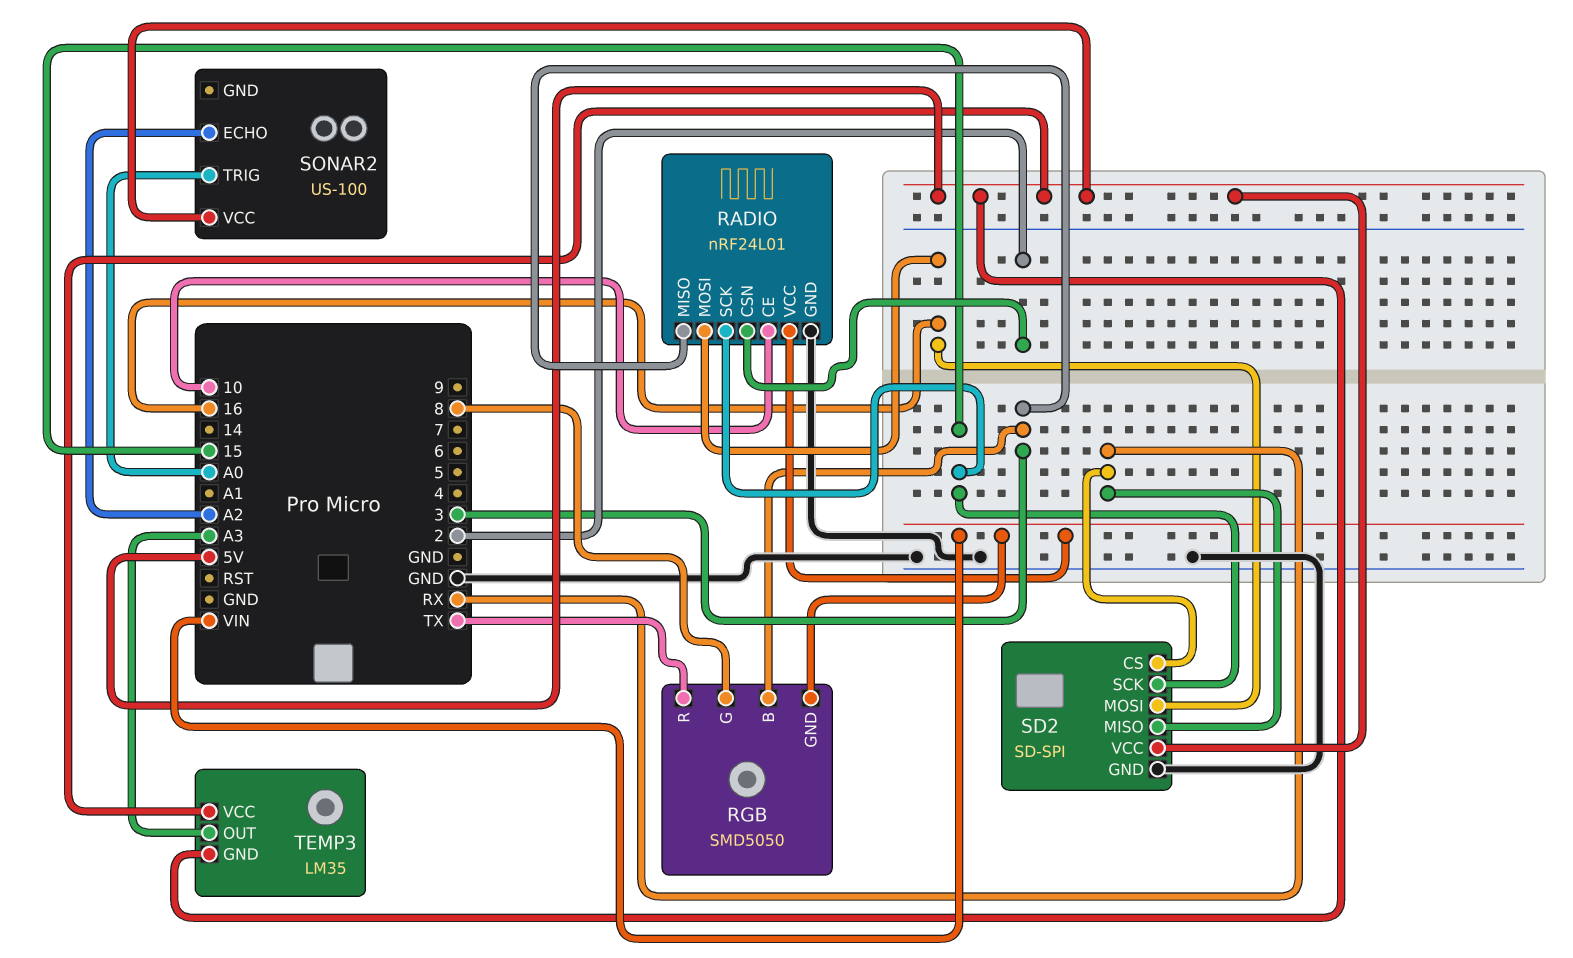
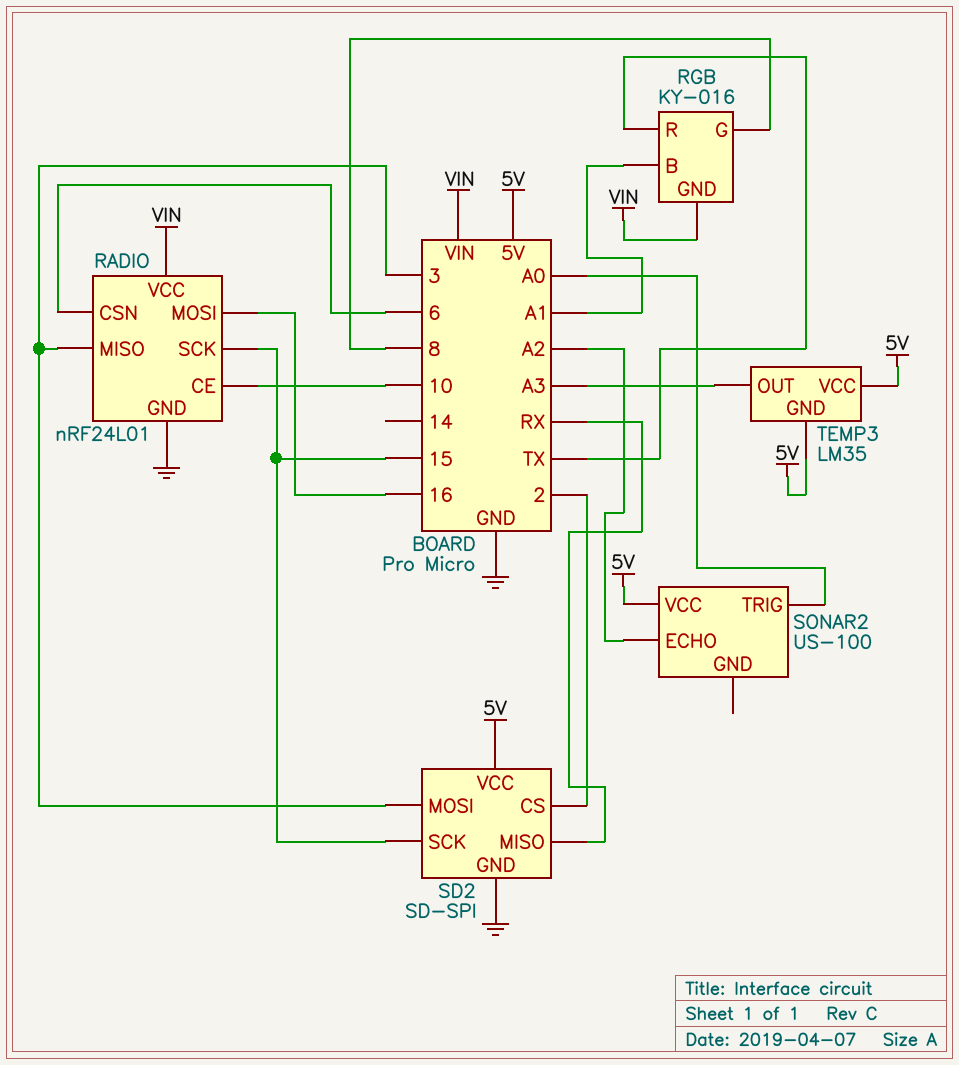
RADIO pin CSN: 2 -> 6
RGB: SMD5050 -> KY-016
RGB pin B: 3 -> A1
SD2 pin CS: RX -> 2
SD2 pin MOSI: 16 -> 3

